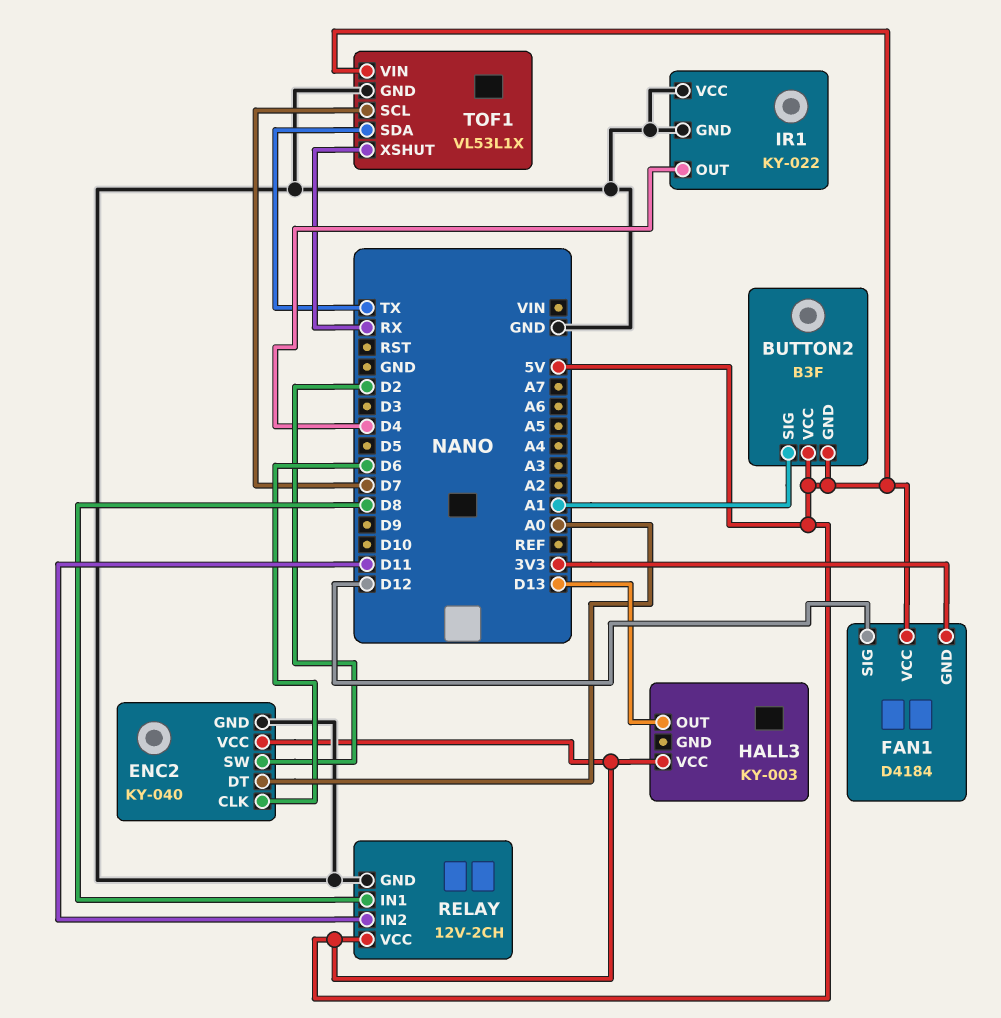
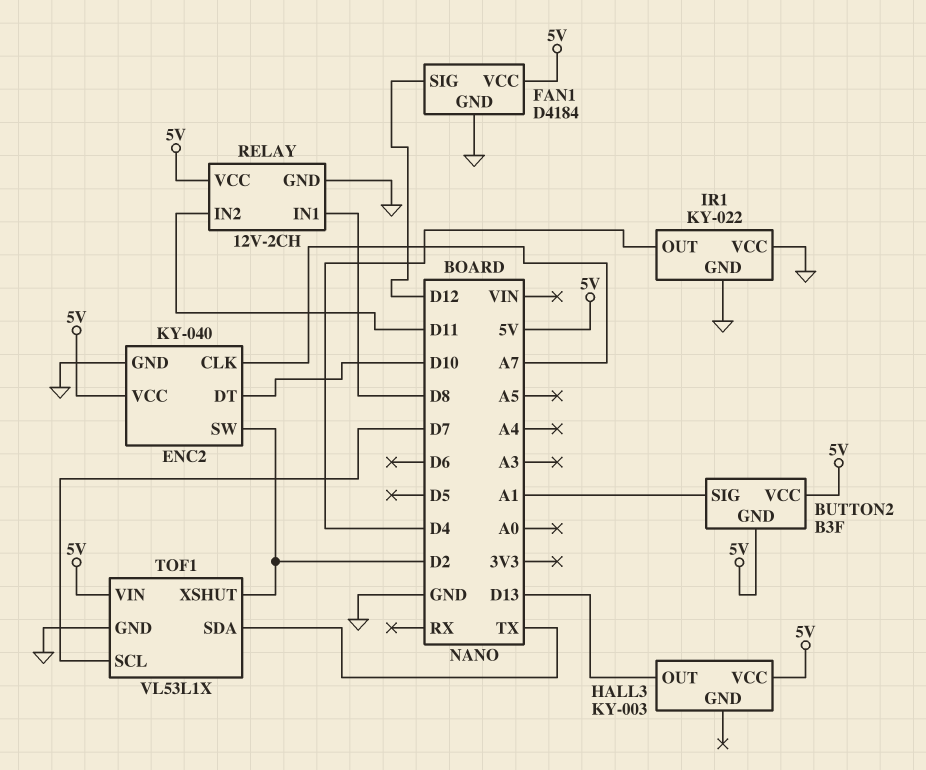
ENC2 pin CLK: D6 -> A7
ENC2 pin DT: A0 -> D10
FAN1 pin GND: 3V3 -> GND
TOF1 pin XSHUT: RX -> D2

